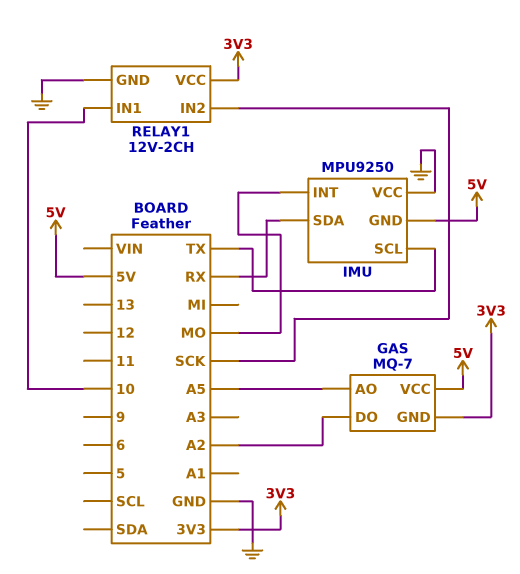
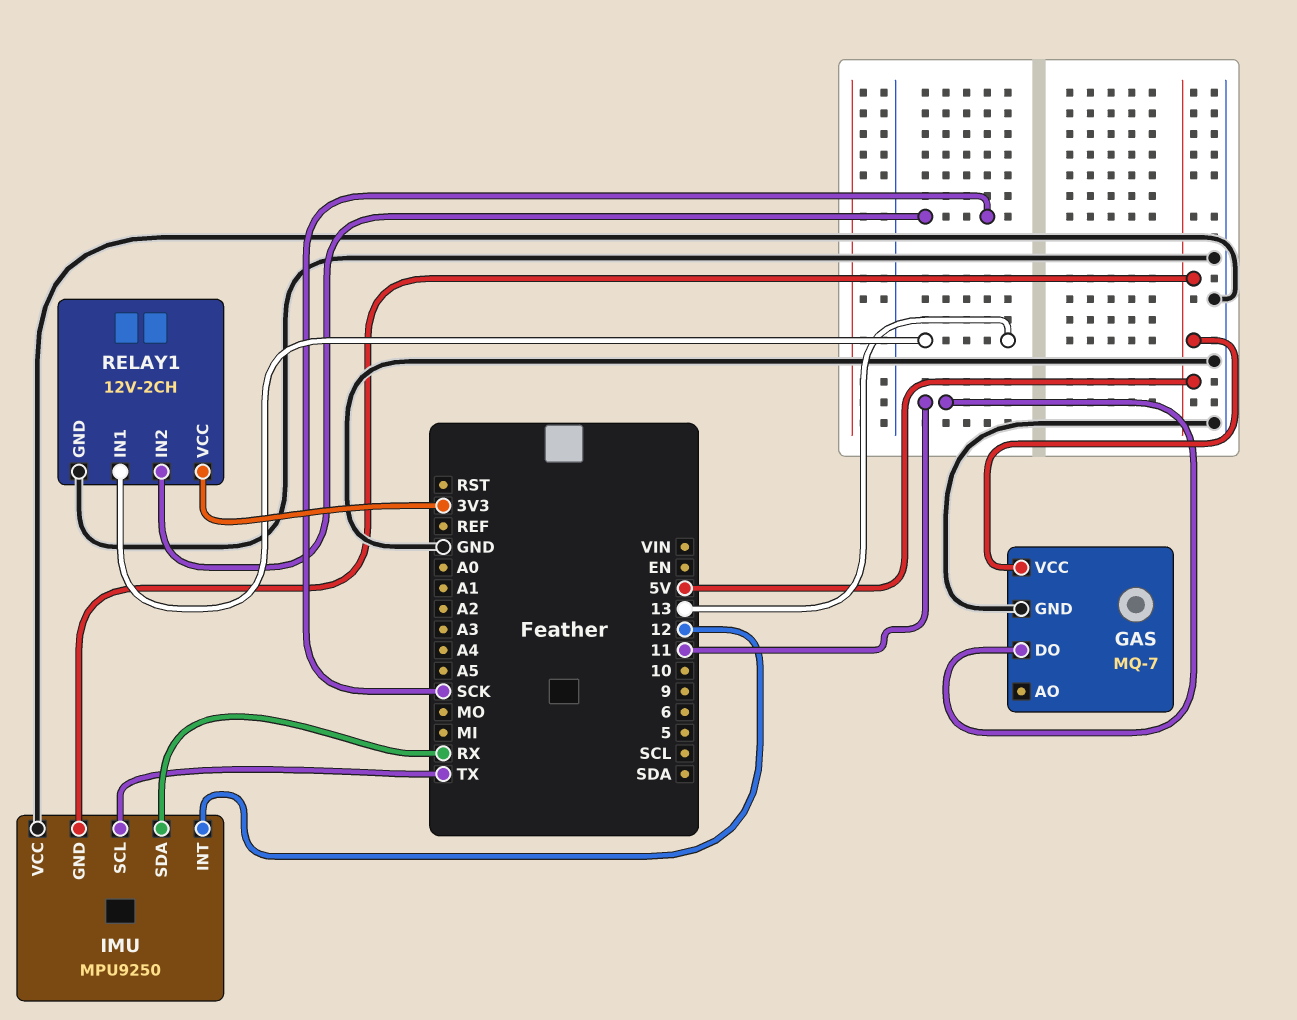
GAS pin AO: A5 -> none
GAS pin DO: A2 -> 11
GAS pin GND: 3V3 -> GND
IMU pin INT: MO -> 12
RELAY1 pin IN1: 10 -> 13

